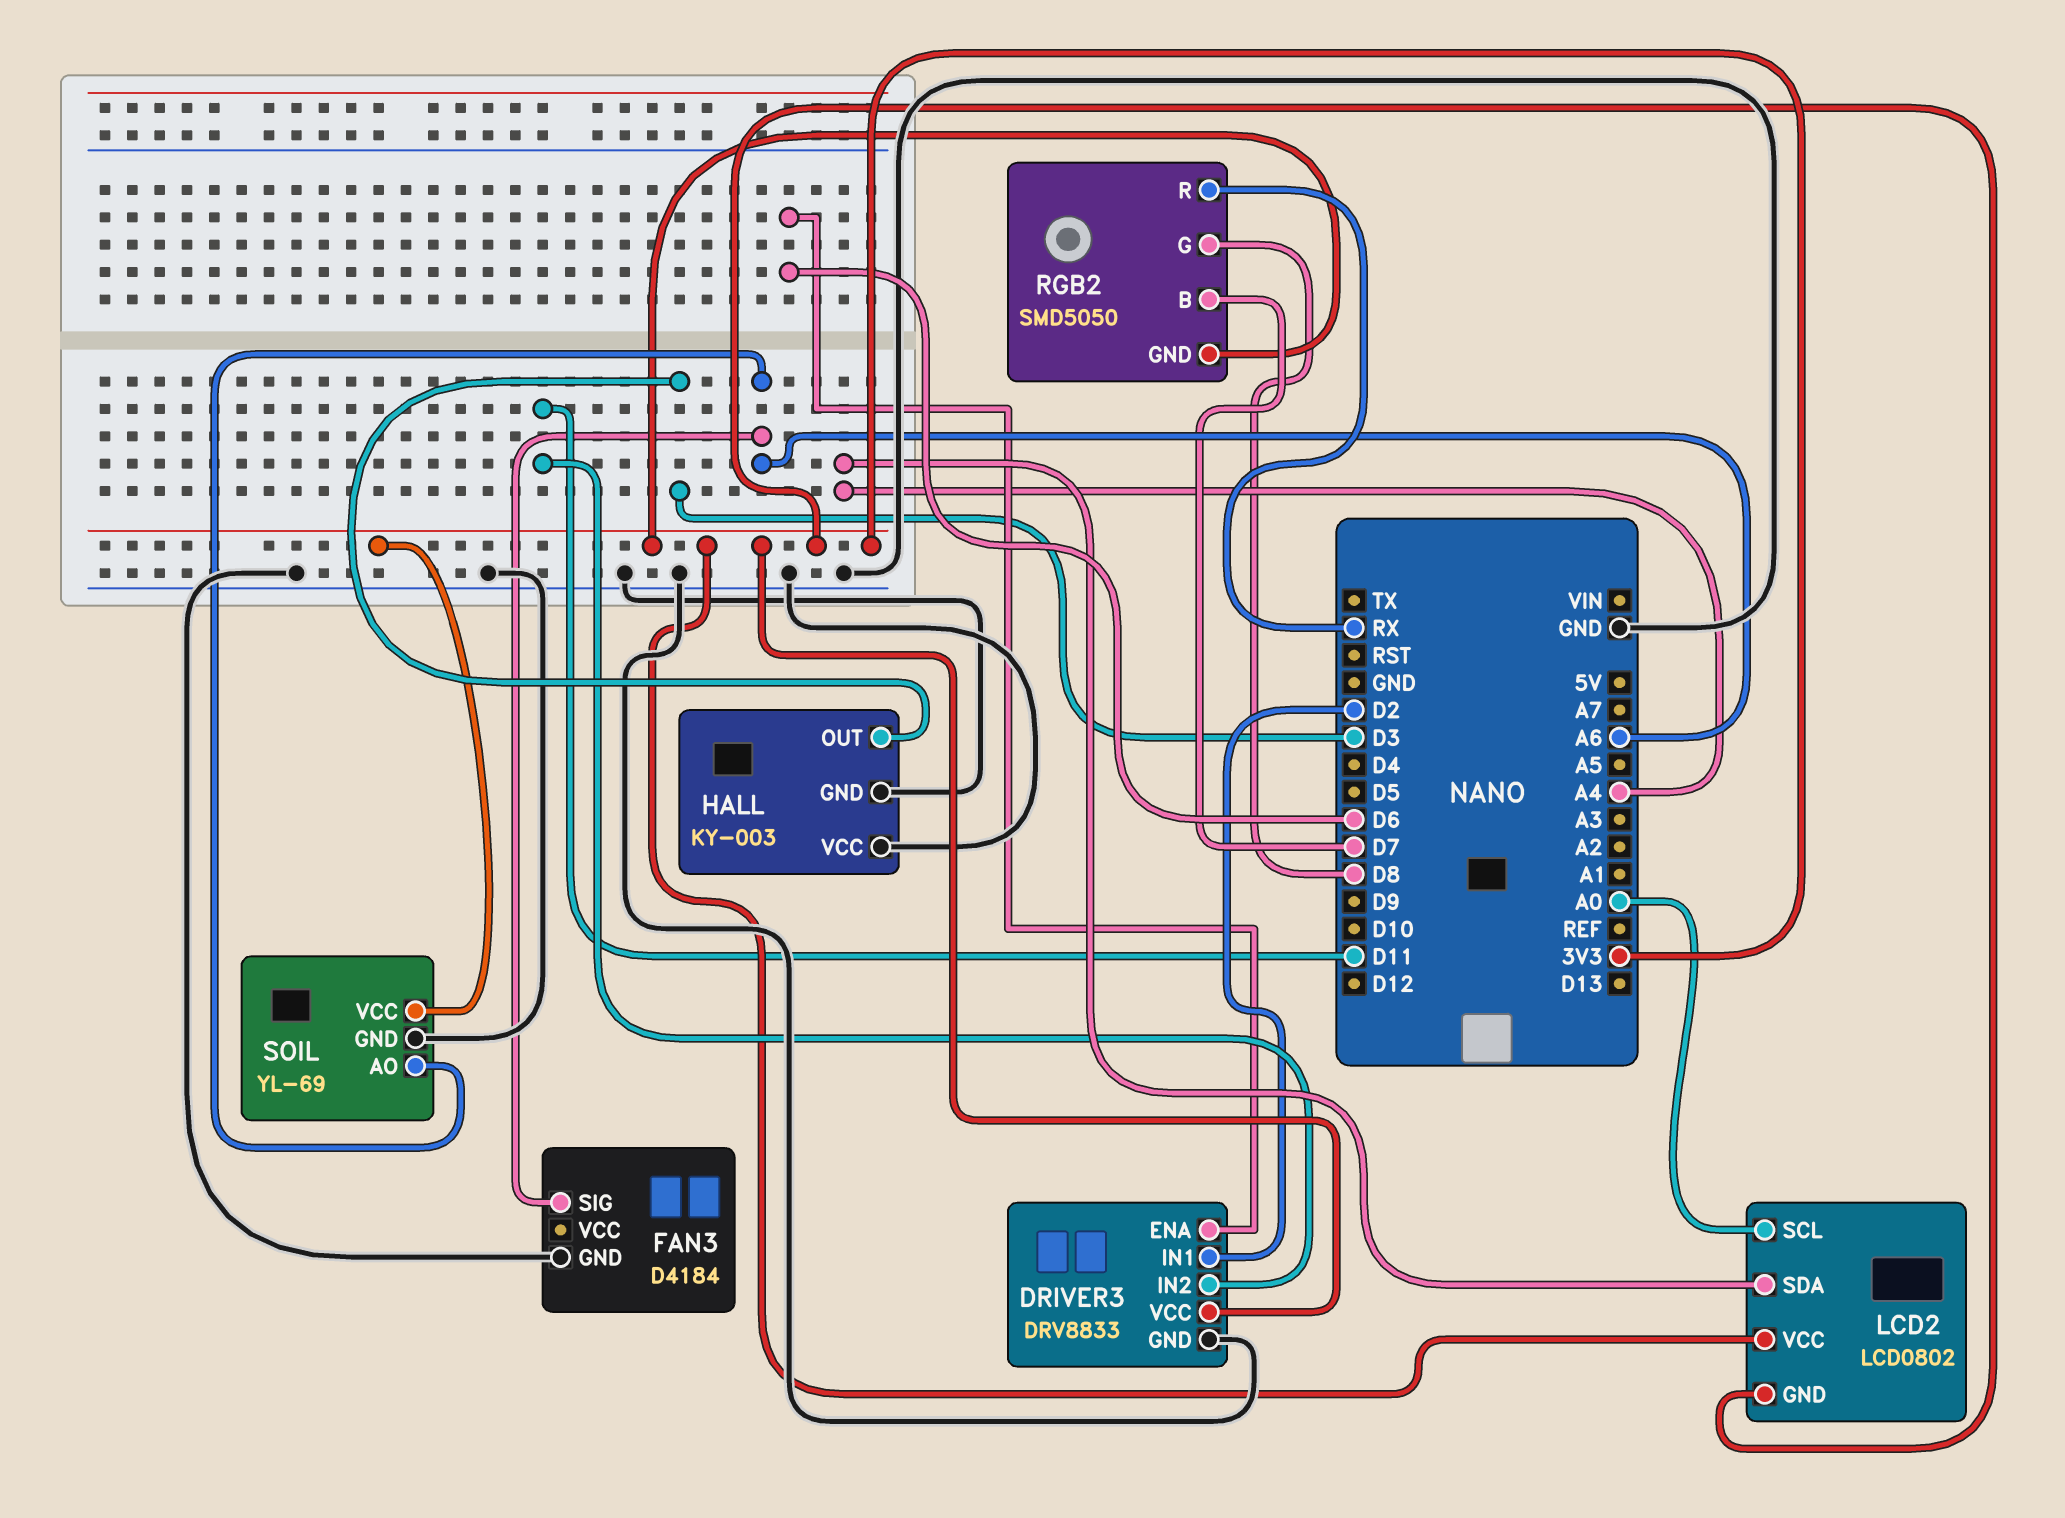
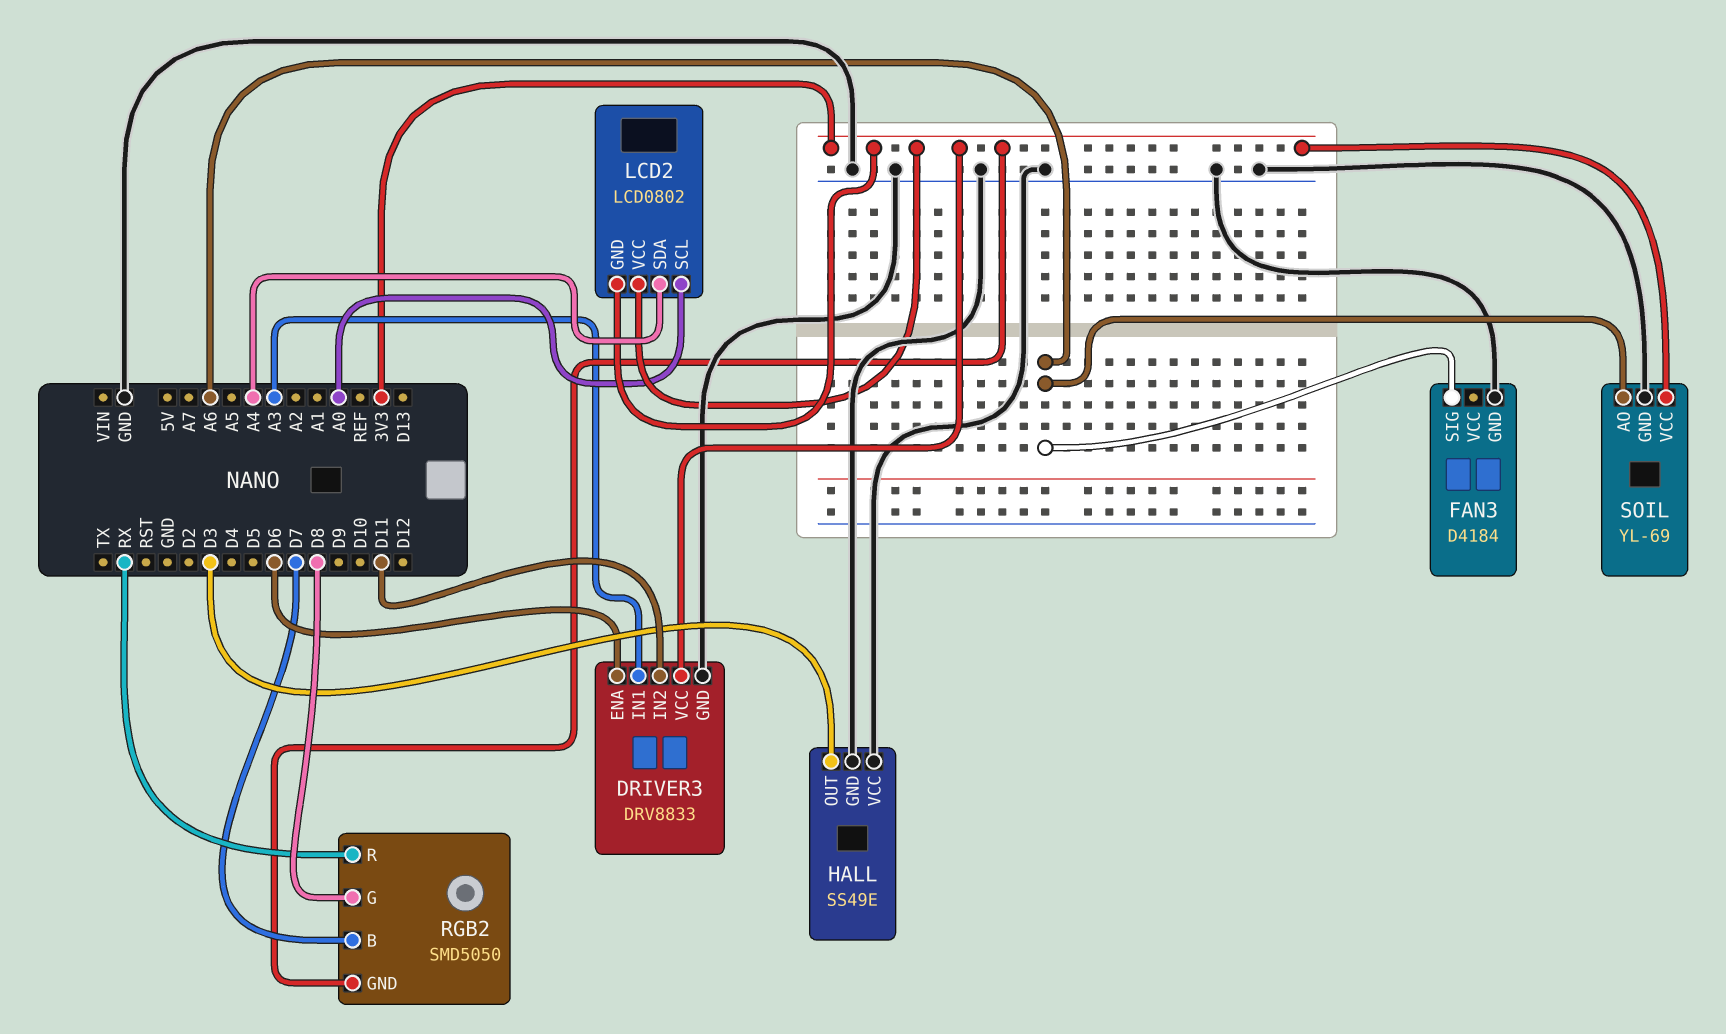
DRIVER3 pin IN1: D2 -> A3
HALL: KY-003 -> SS49E

